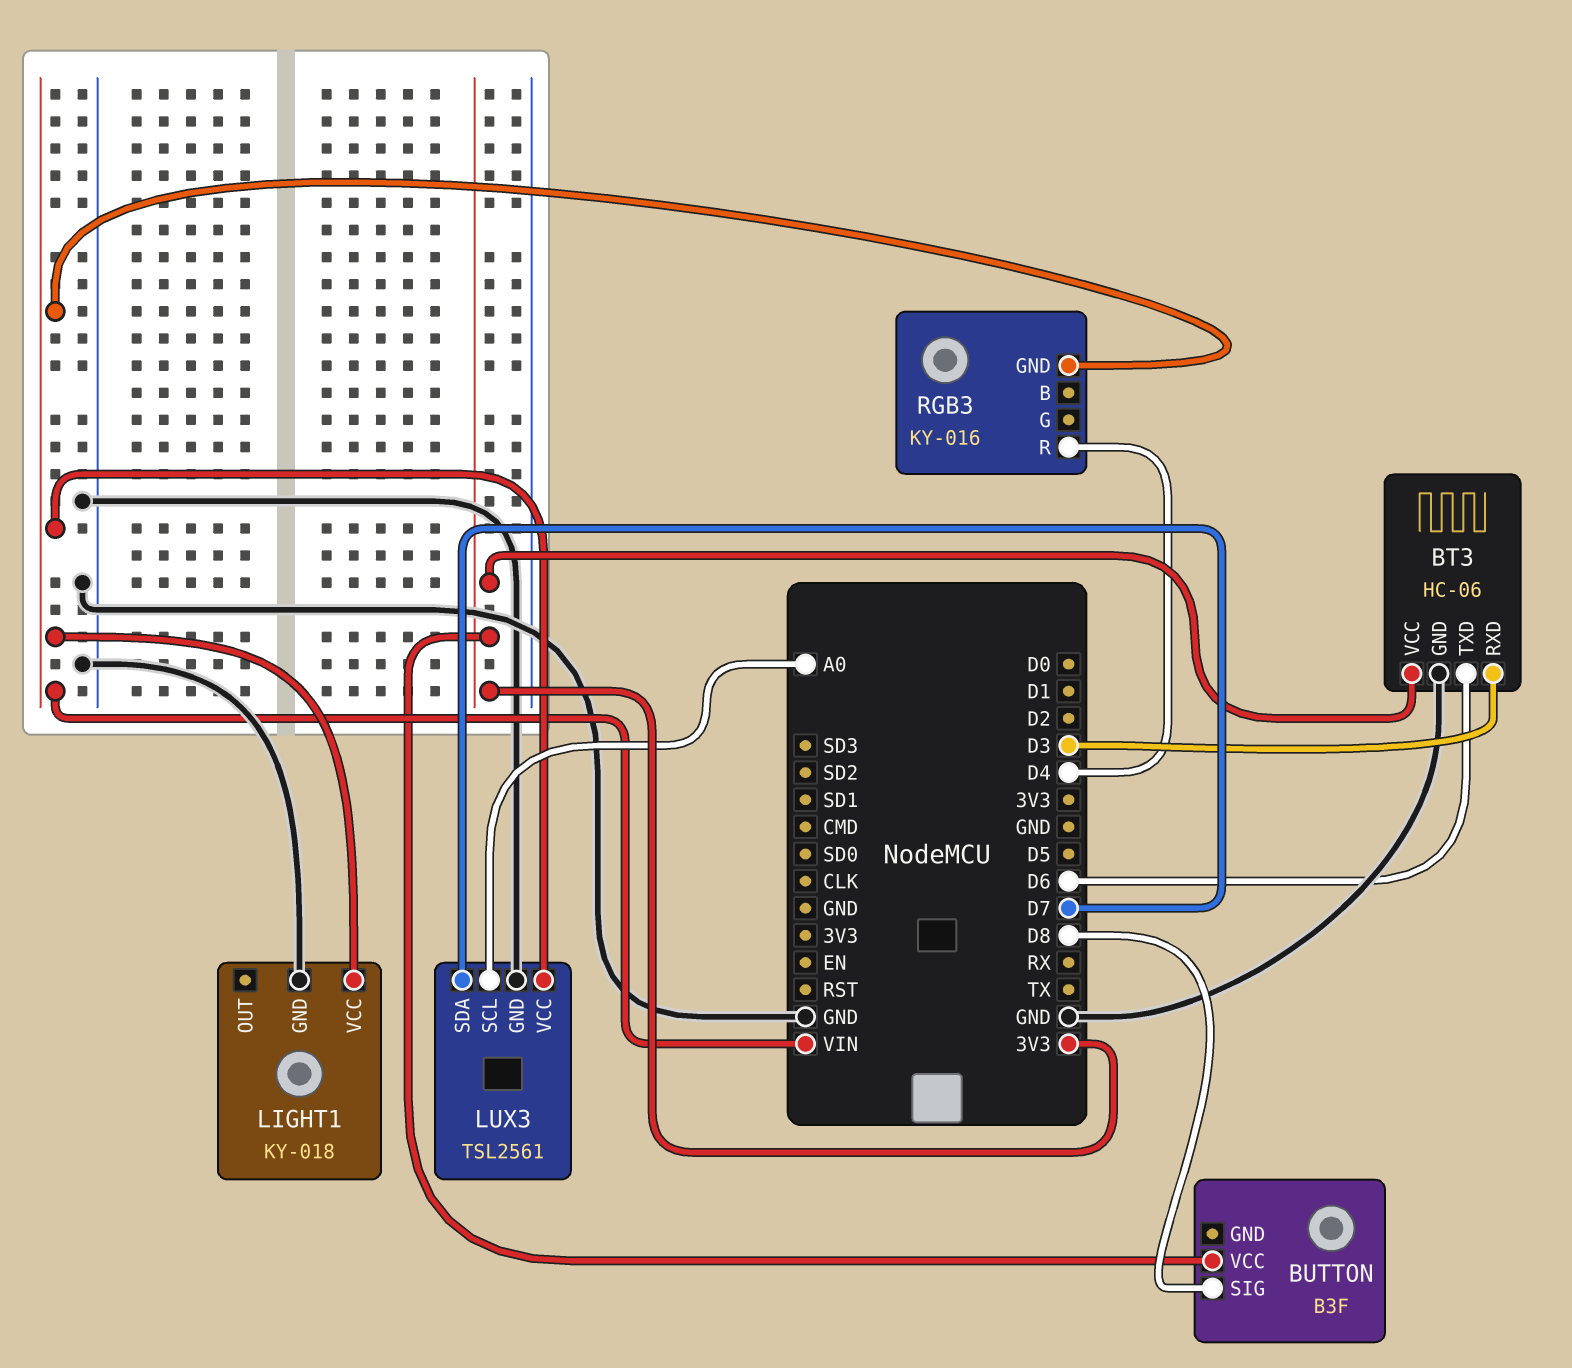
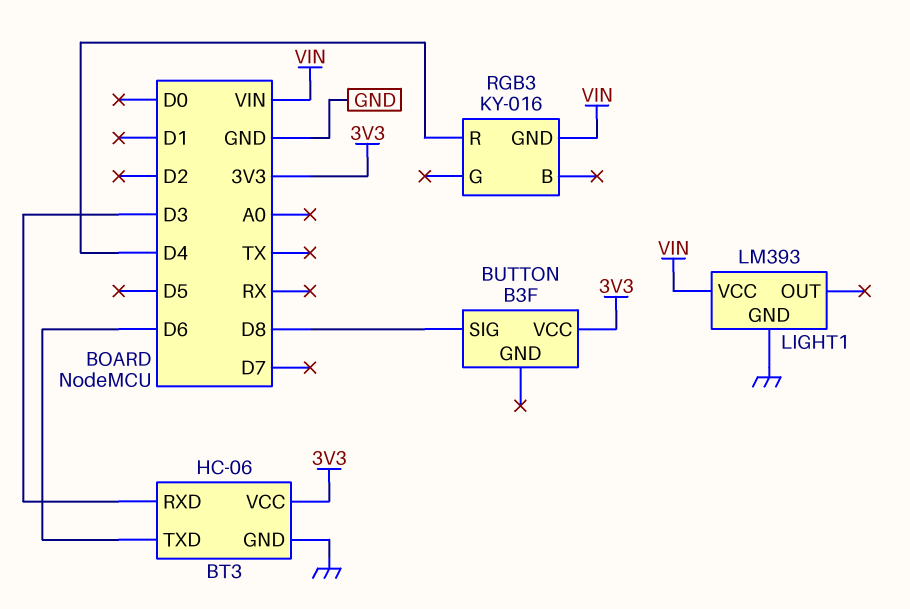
LIGHT1: KY-018 -> LM393
LUX3: TSL2561 -> none
LUX3 pin GND: GND -> none
LUX3 pin SCL: A0 -> none
LUX3 pin SDA: D7 -> none
LUX3 pin VCC: VIN -> none

